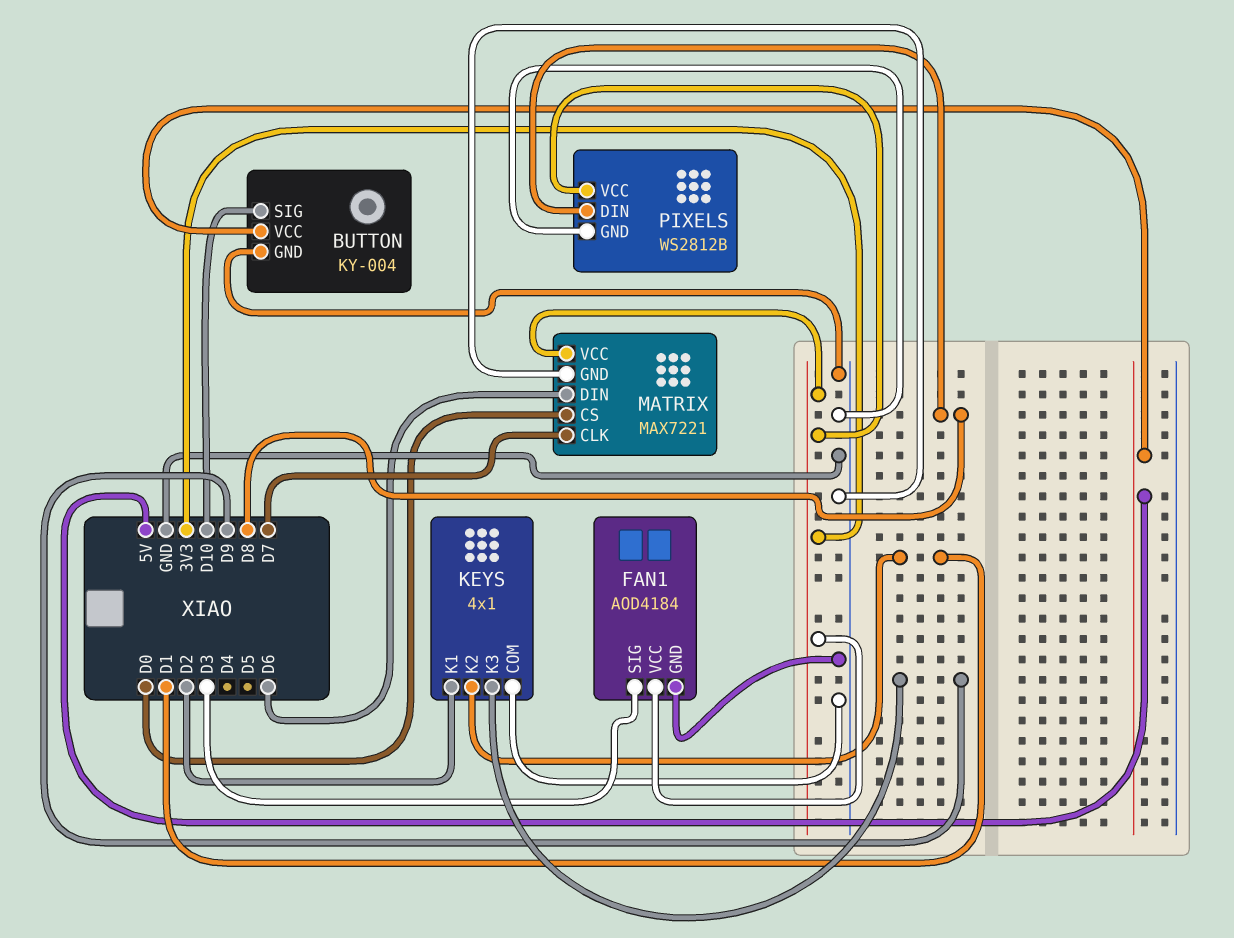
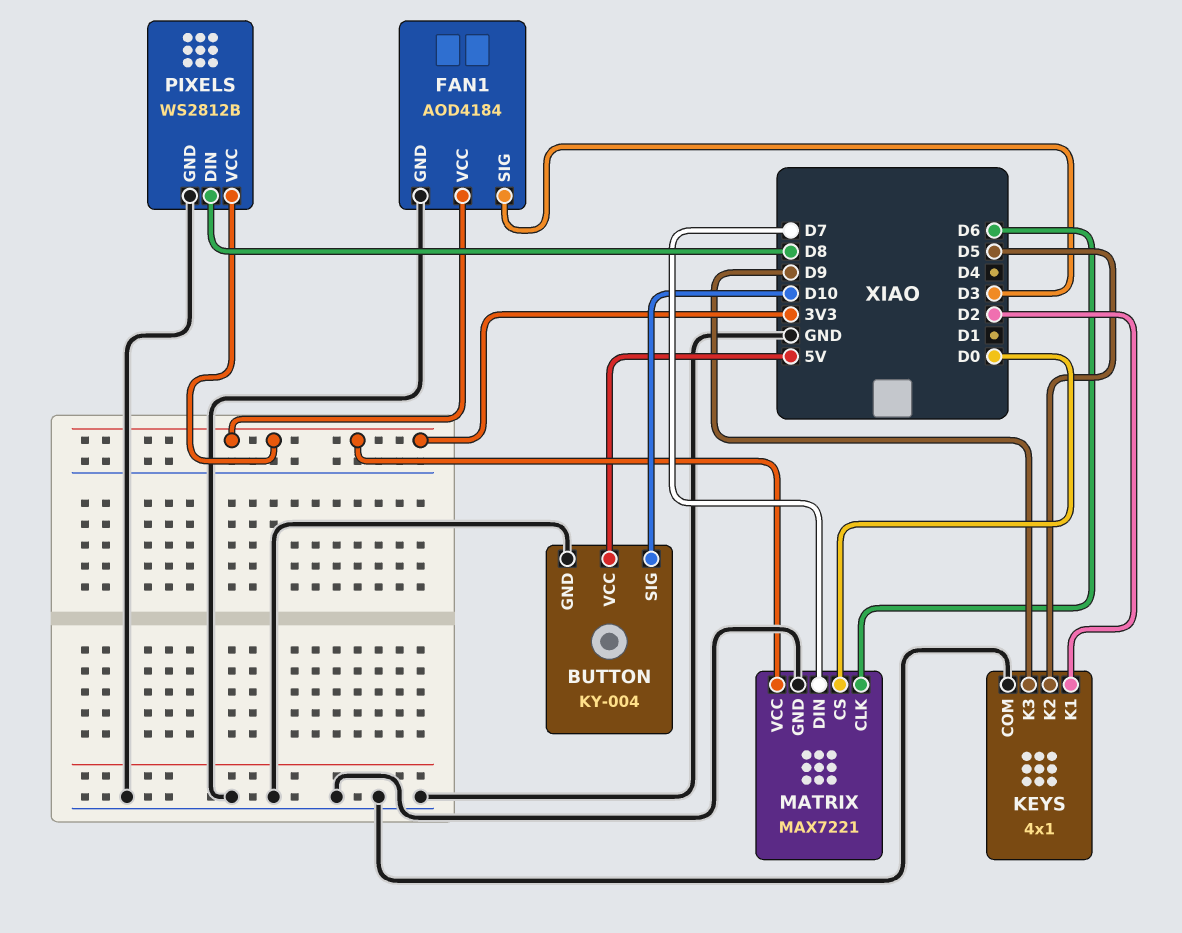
KEYS pin K2: D1 -> D5
MATRIX pin CLK: D7 -> D6
MATRIX pin DIN: D6 -> D7

